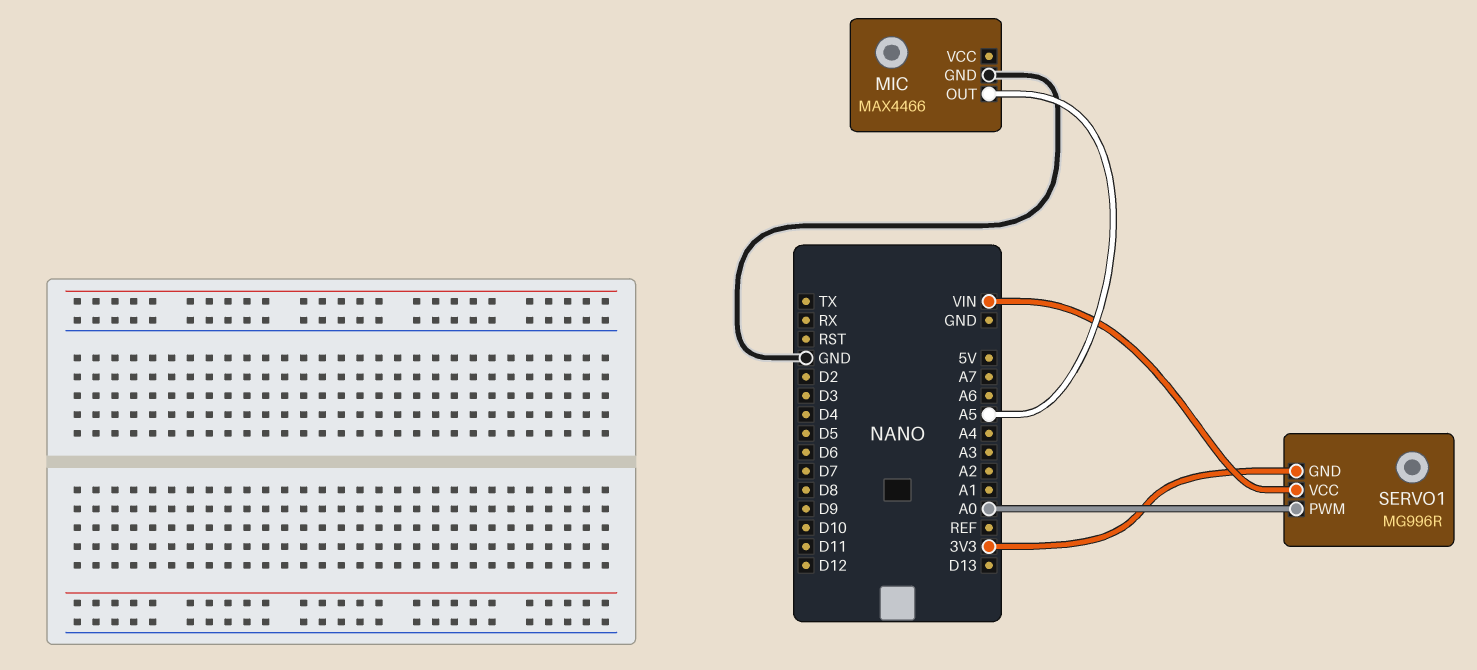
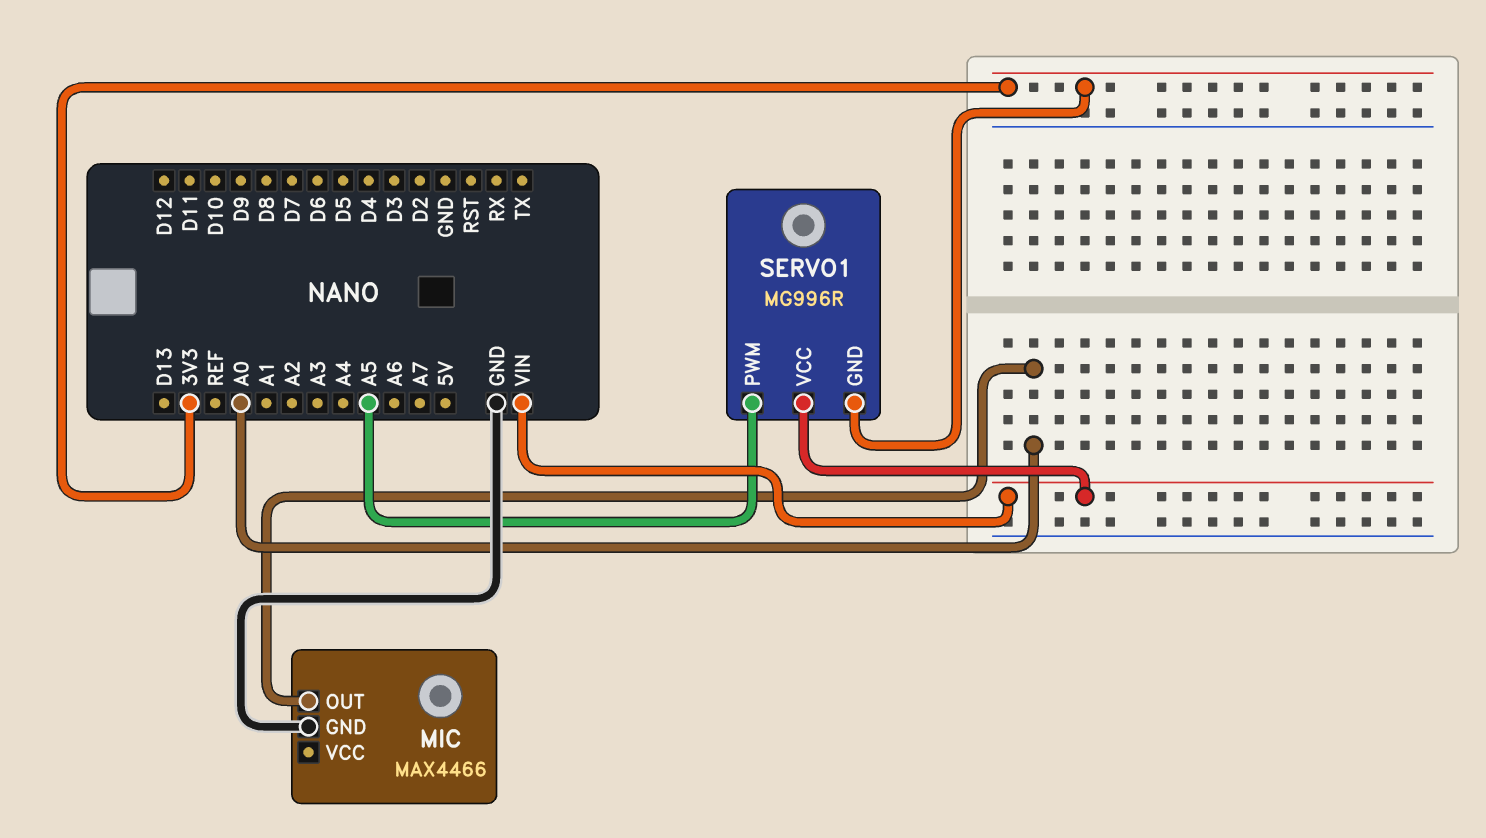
MIC pin OUT: A5 -> A0
SERVO1 pin PWM: A0 -> A5

